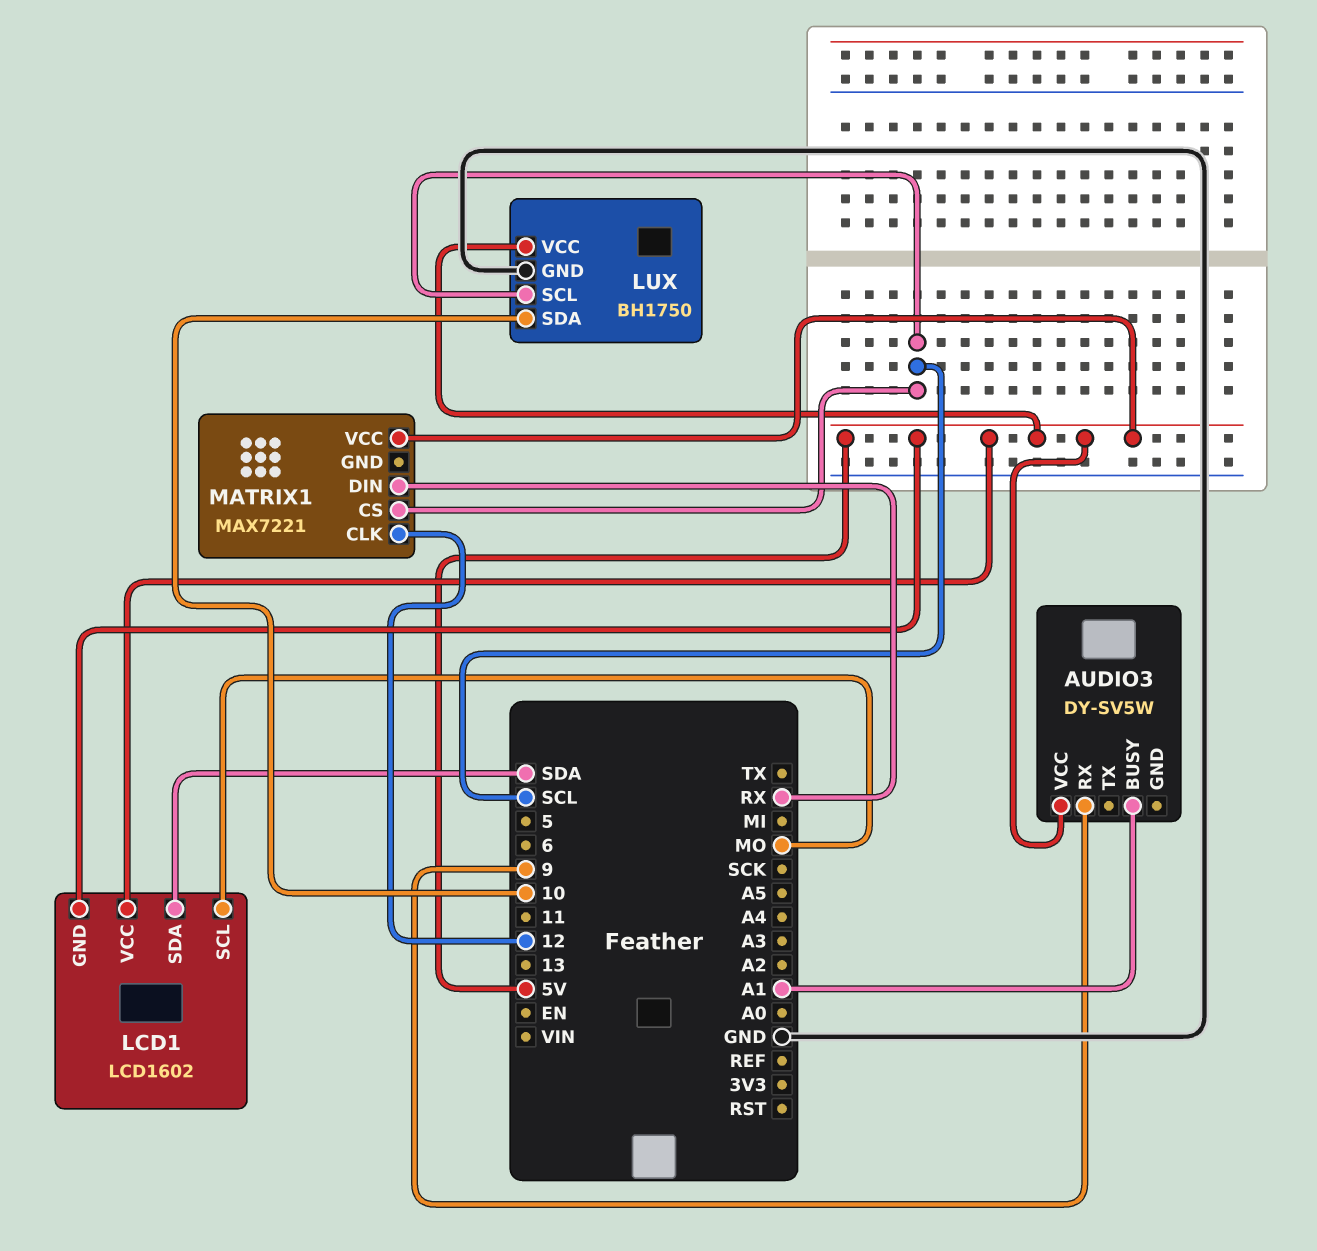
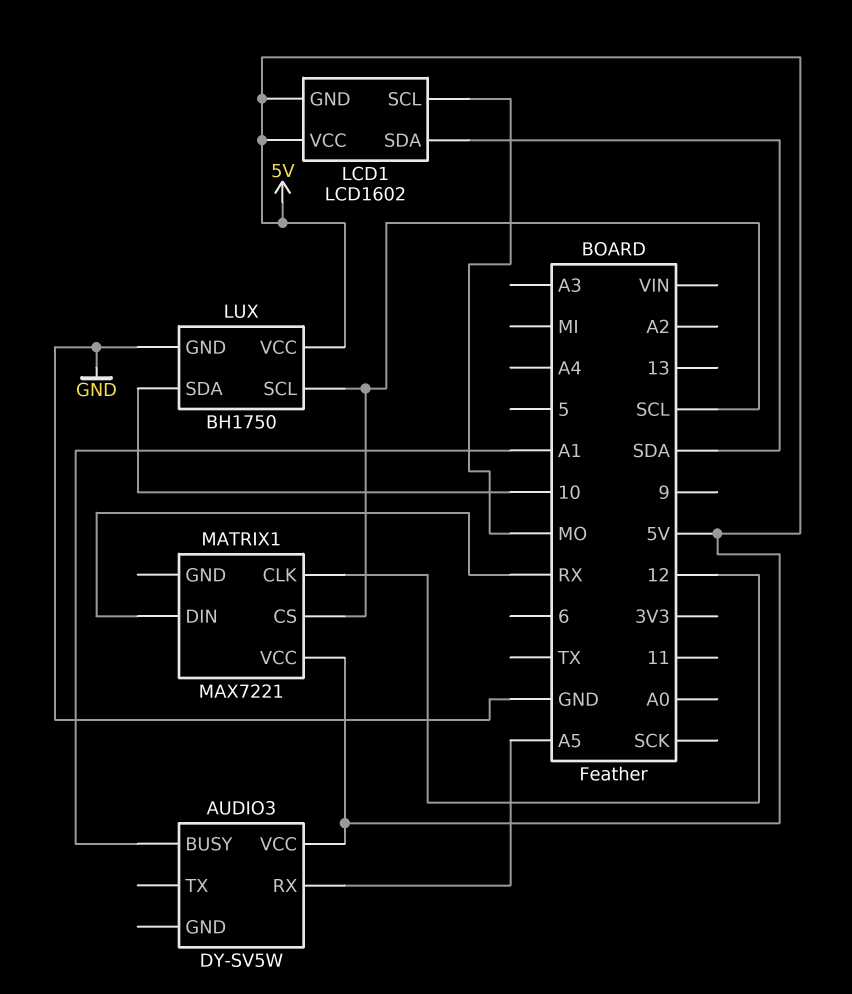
AUDIO3 pin RX: 9 -> A5

